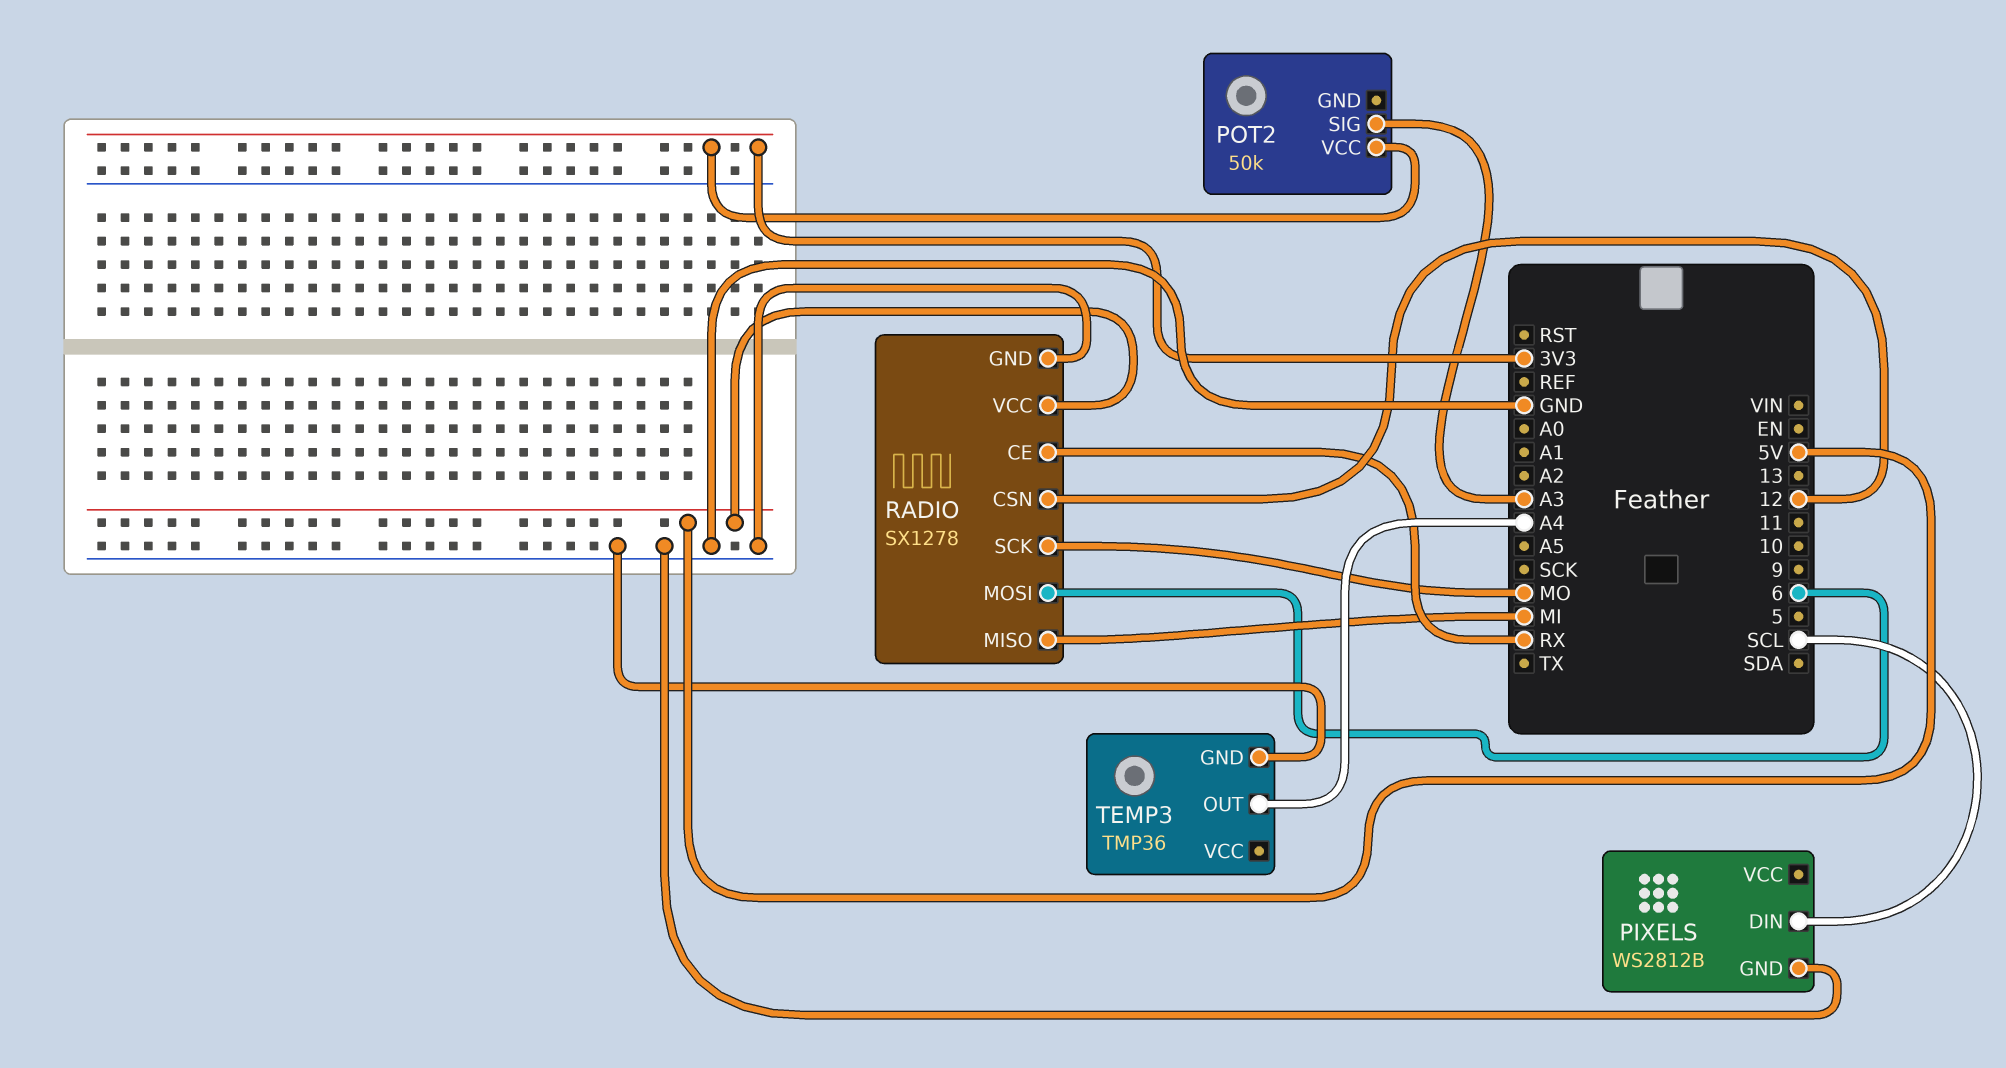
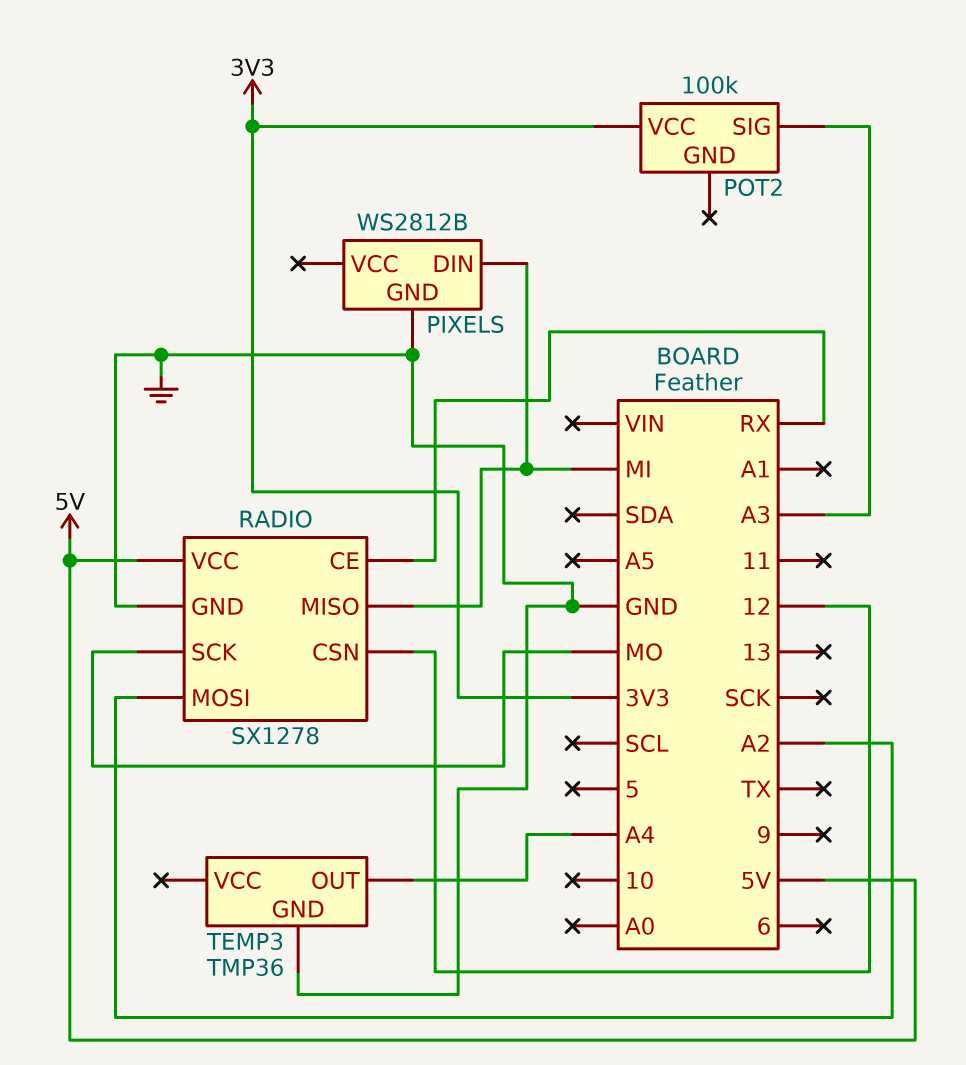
PIXELS pin DIN: SCL -> MI
POT2: 50k -> 100k
RADIO pin MOSI: 6 -> A2

